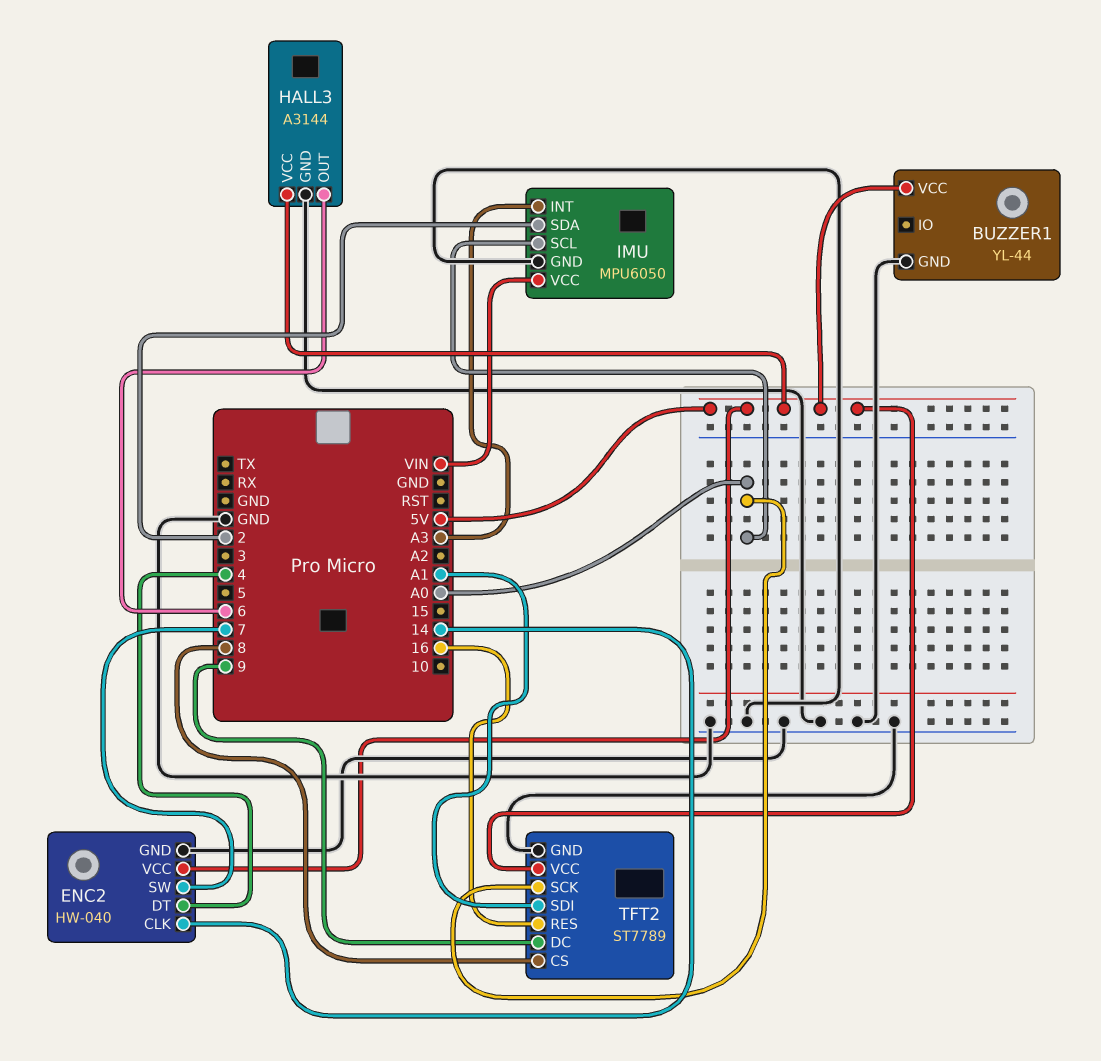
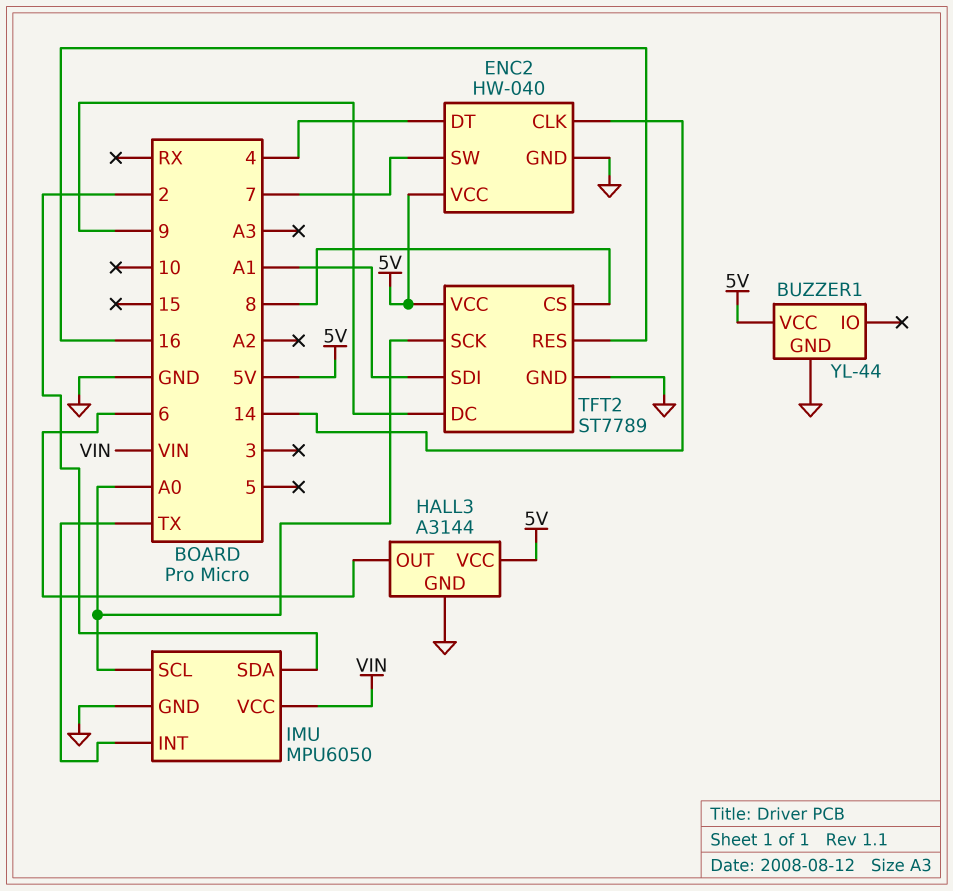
IMU pin INT: A3 -> TX

